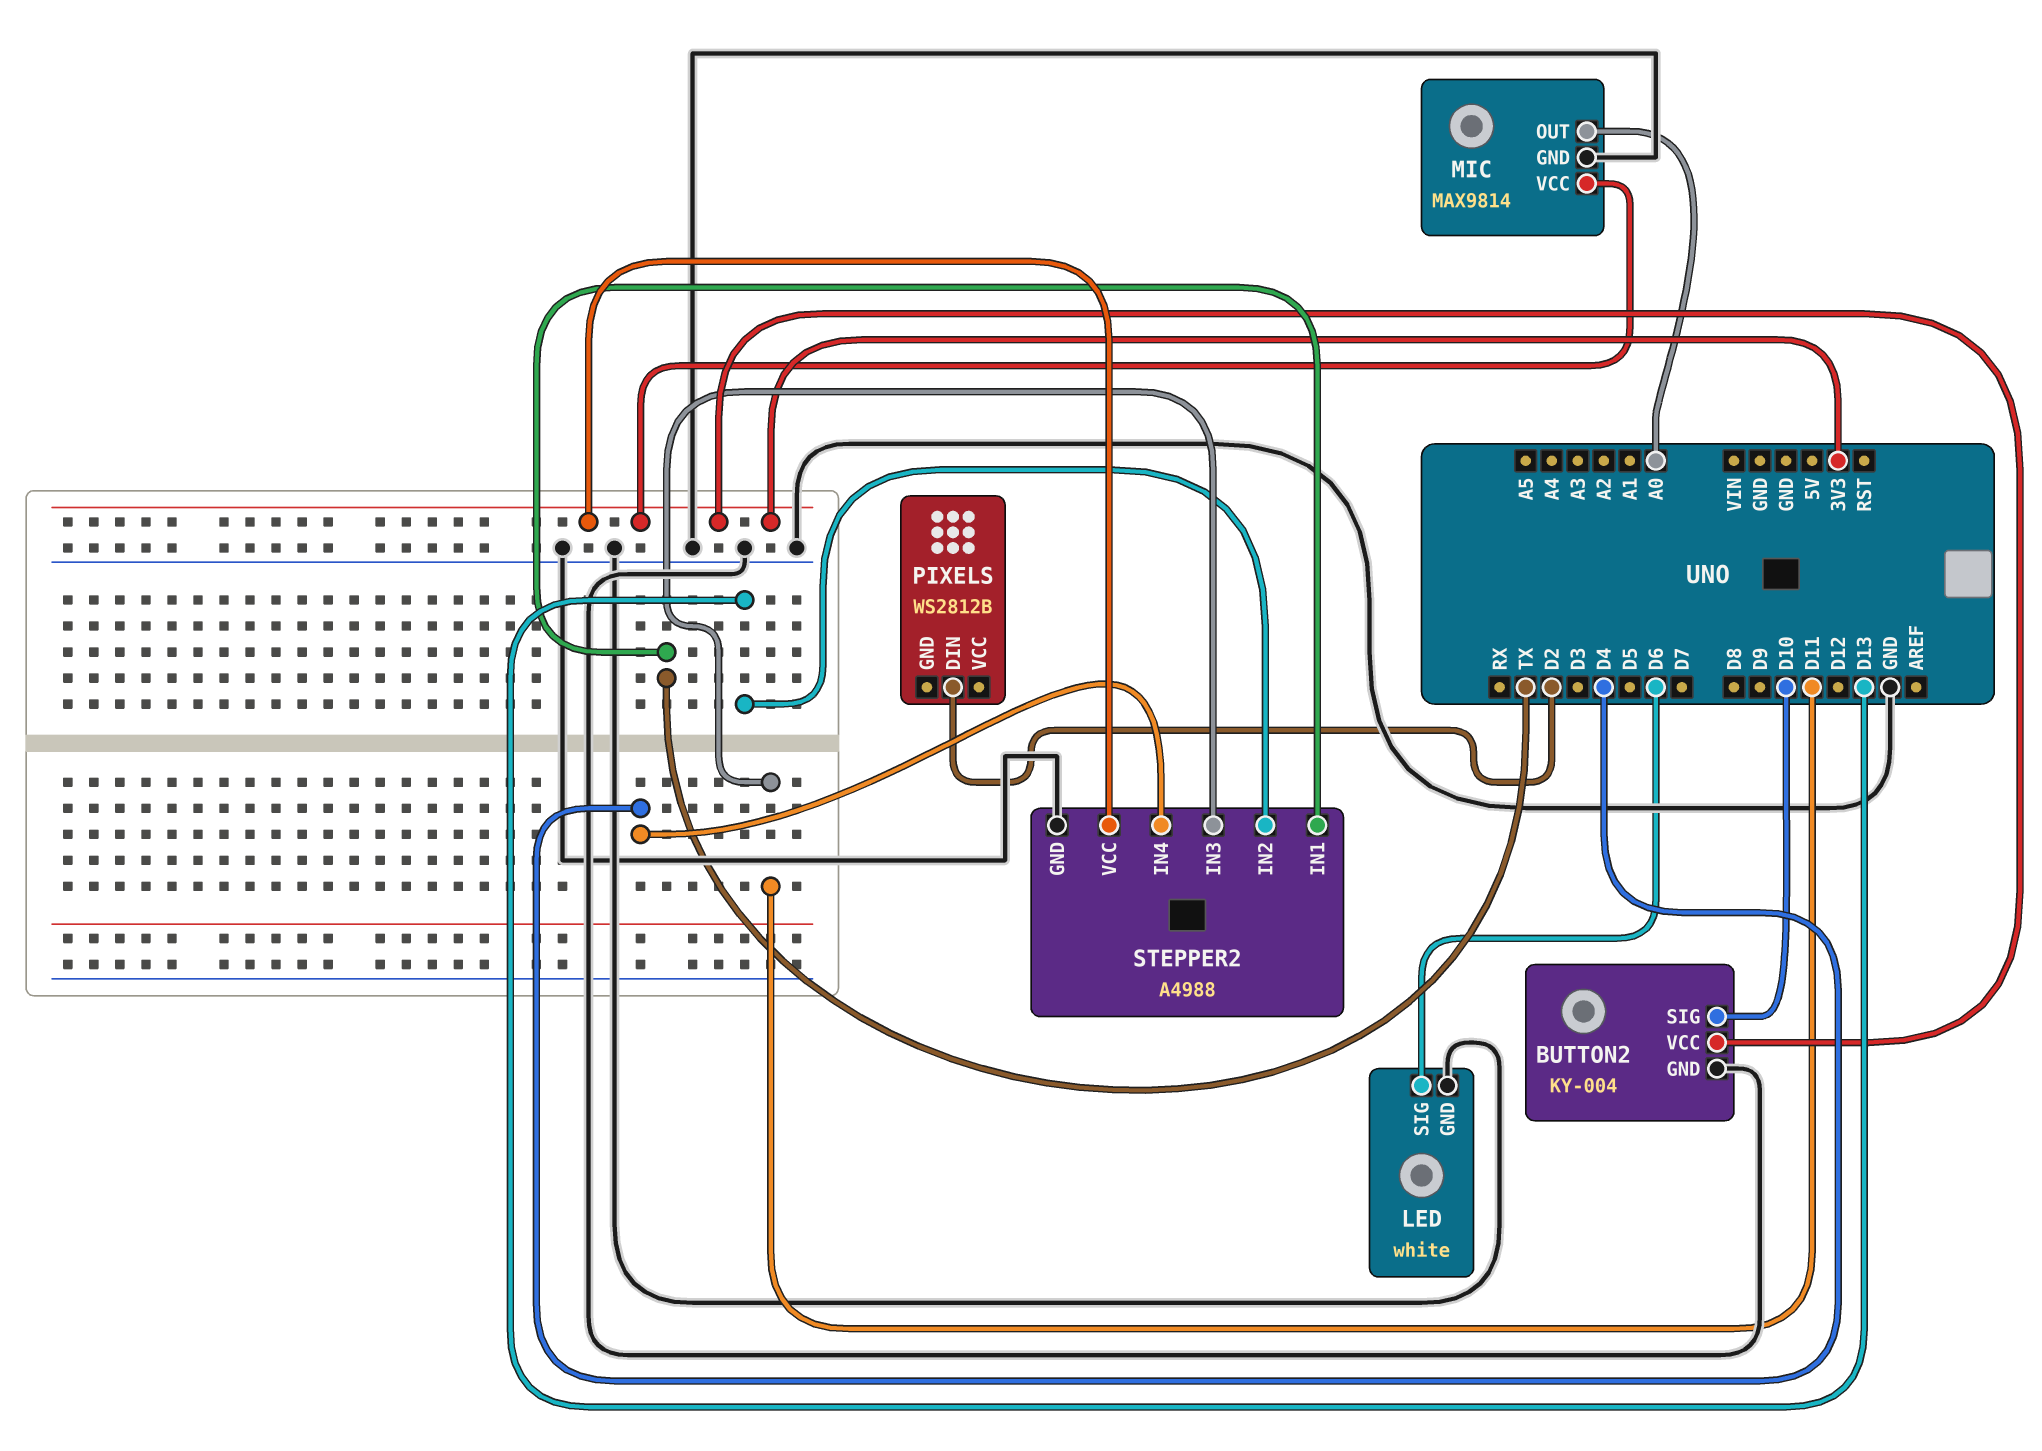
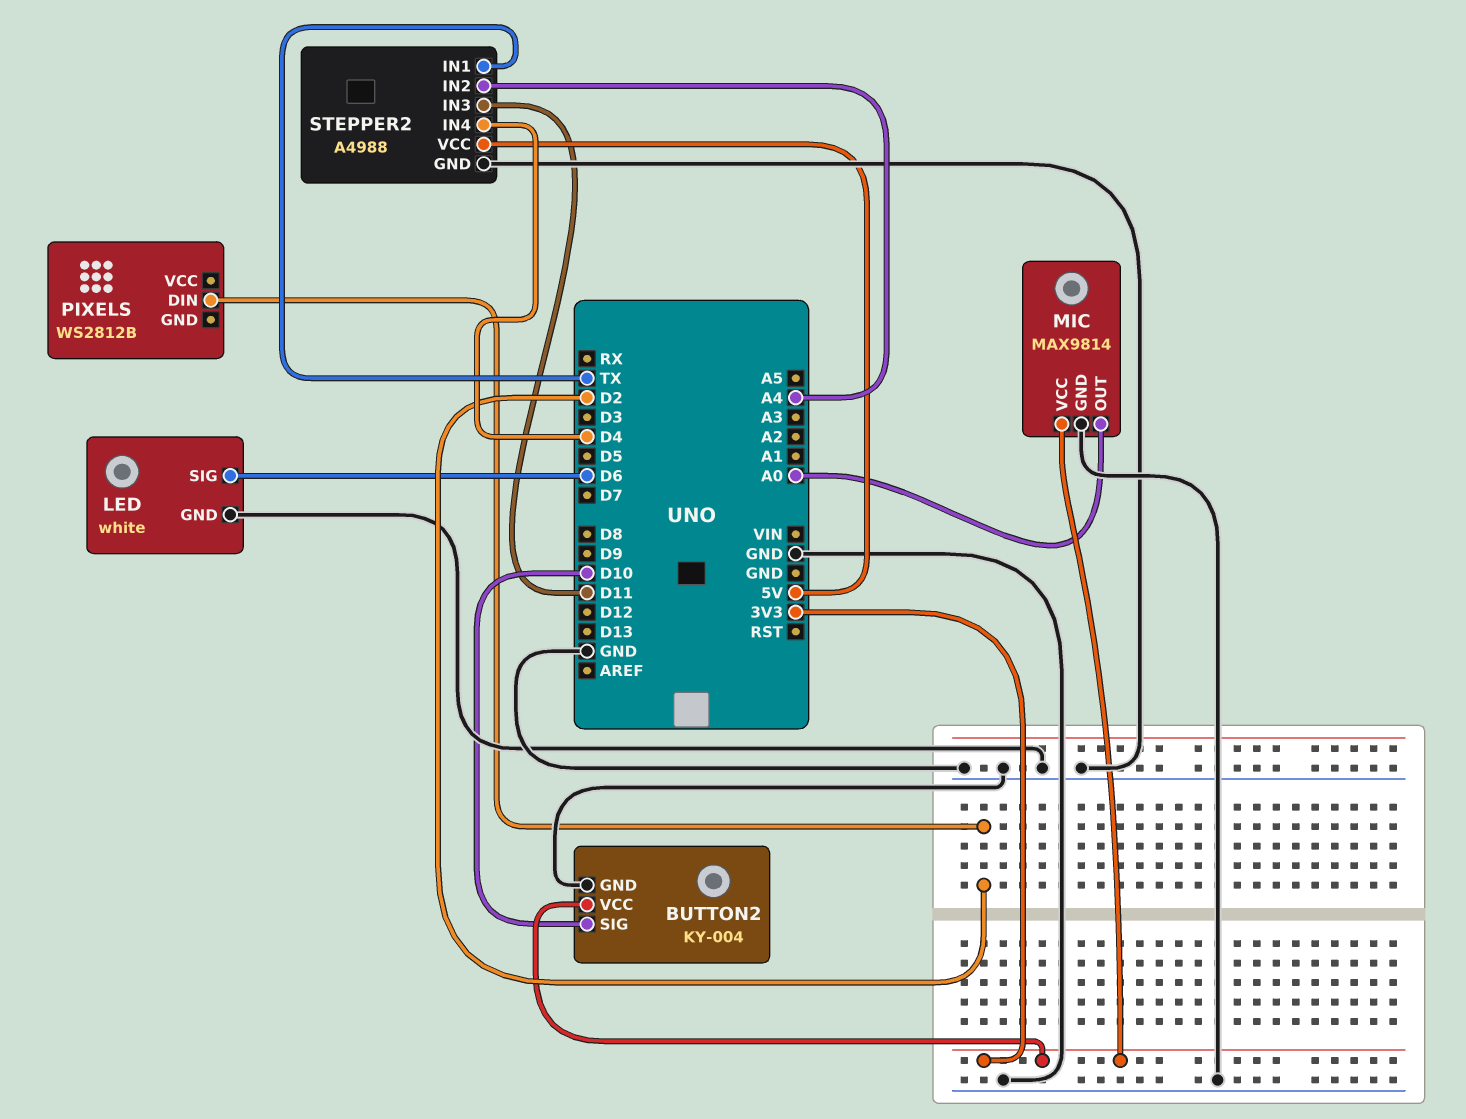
STEPPER2 pin IN2: D13 -> A4
STEPPER2 pin VCC: 3V3 -> 5V

